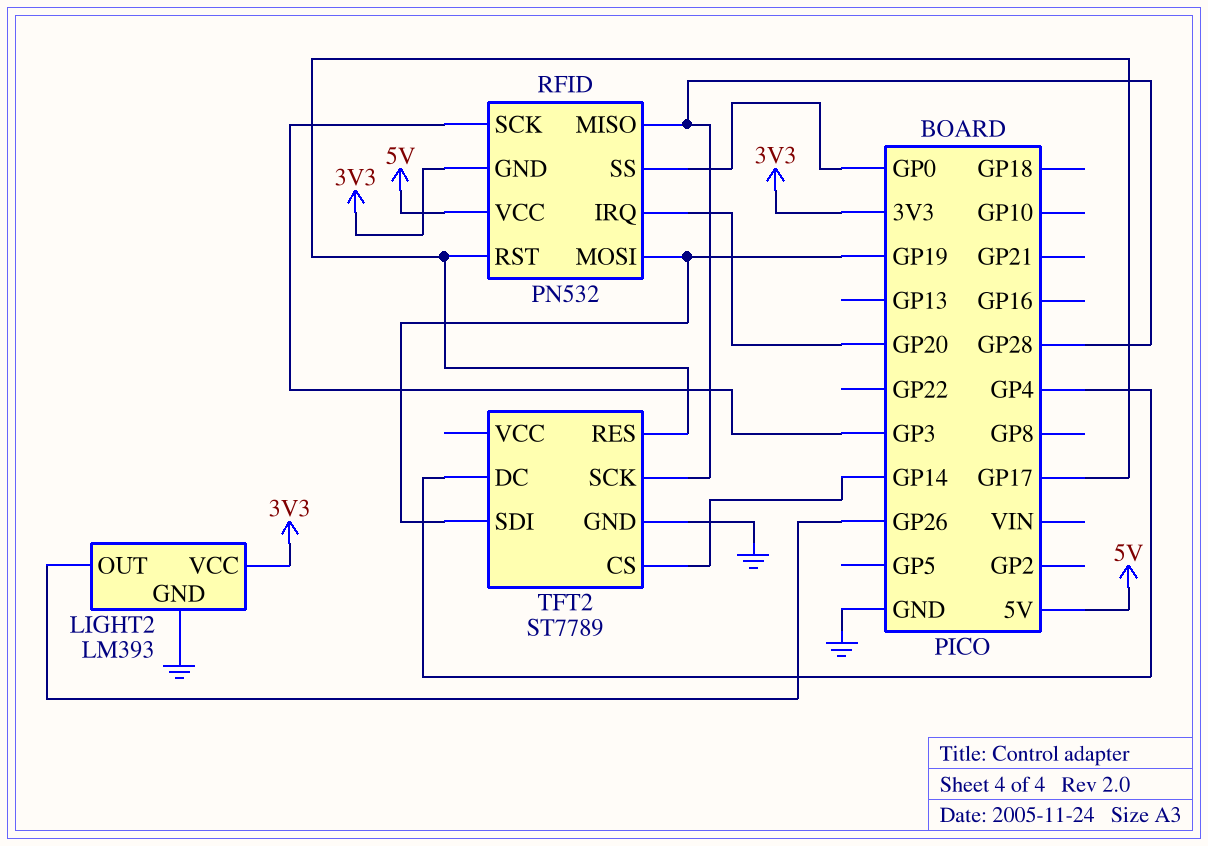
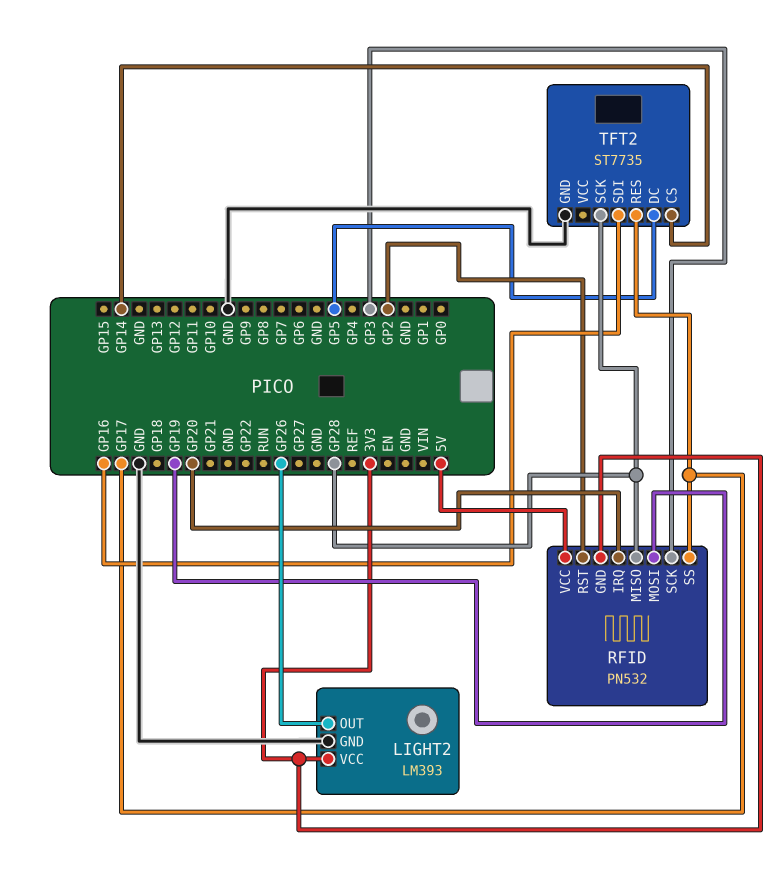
RFID pin RST: GP17 -> GP2
RFID pin SS: GP0 -> GP17
TFT2: ST7789 -> ST7735
TFT2 pin DC: GP4 -> GP5
TFT2 pin SDI: GP19 -> GP16

